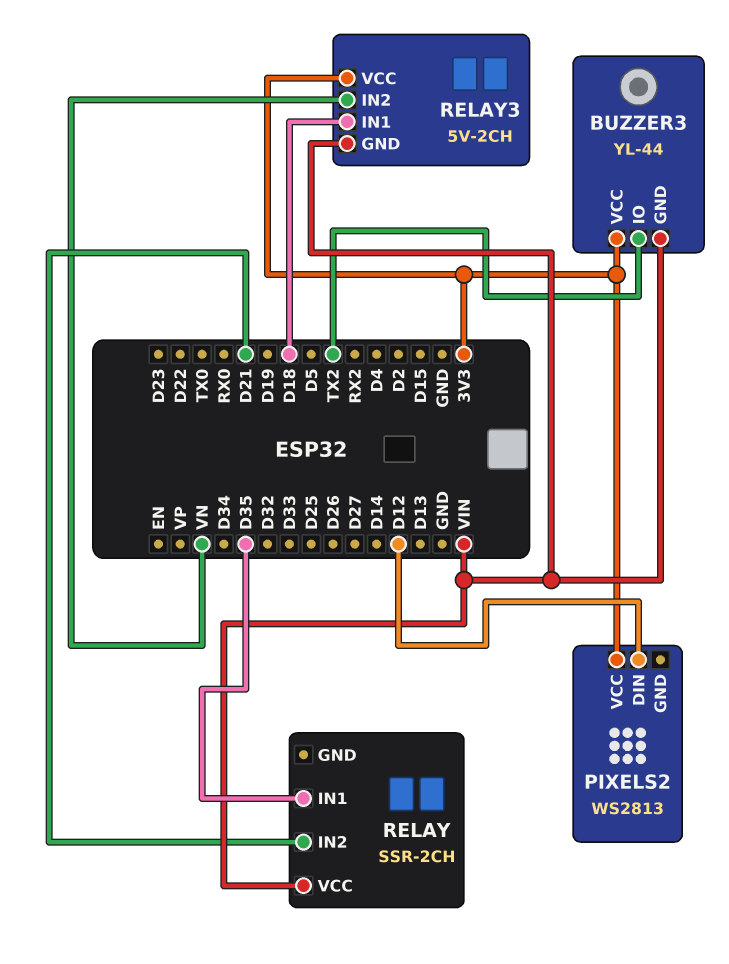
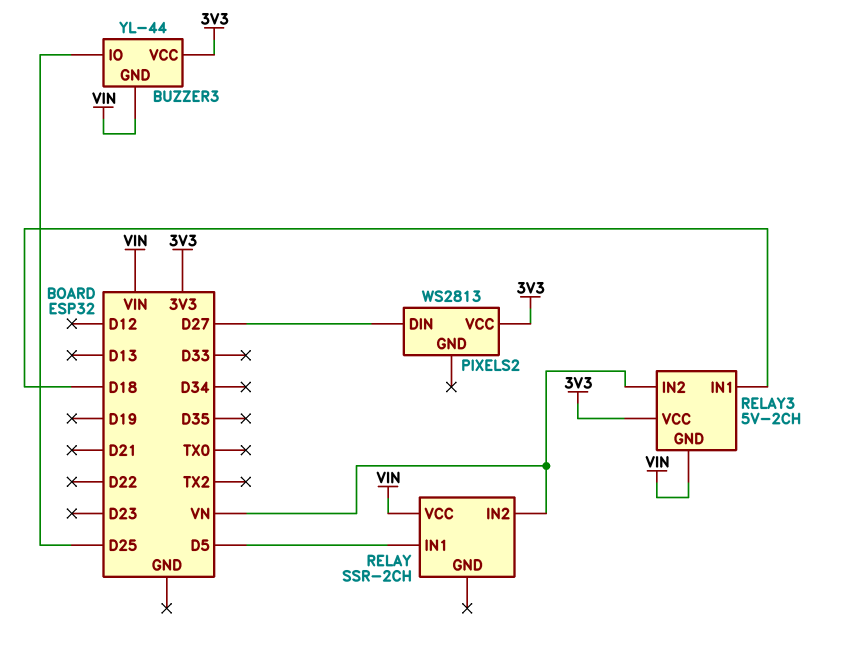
BUZZER3 pin IO: TX2 -> D25
PIXELS2 pin DIN: D12 -> D27
RELAY pin IN1: D35 -> D5
RELAY pin IN2: D21 -> VN

